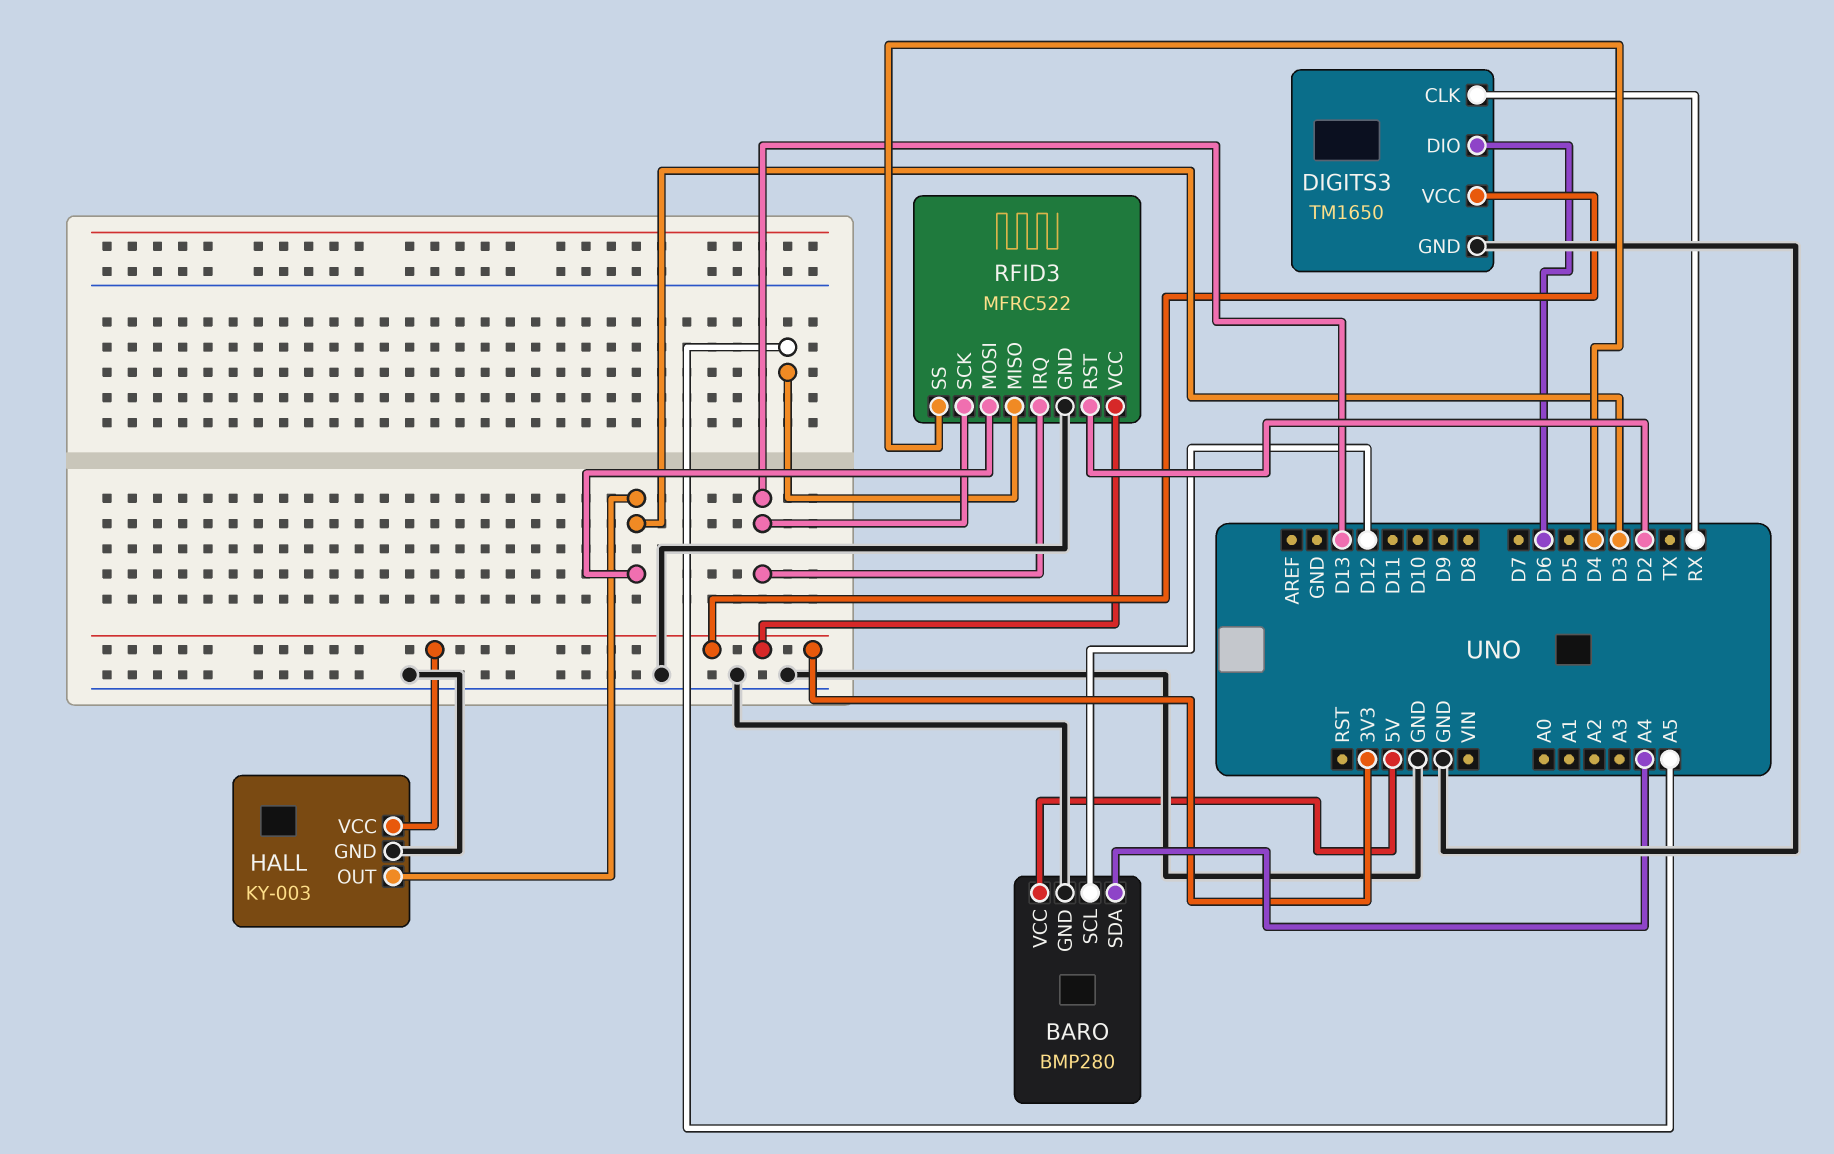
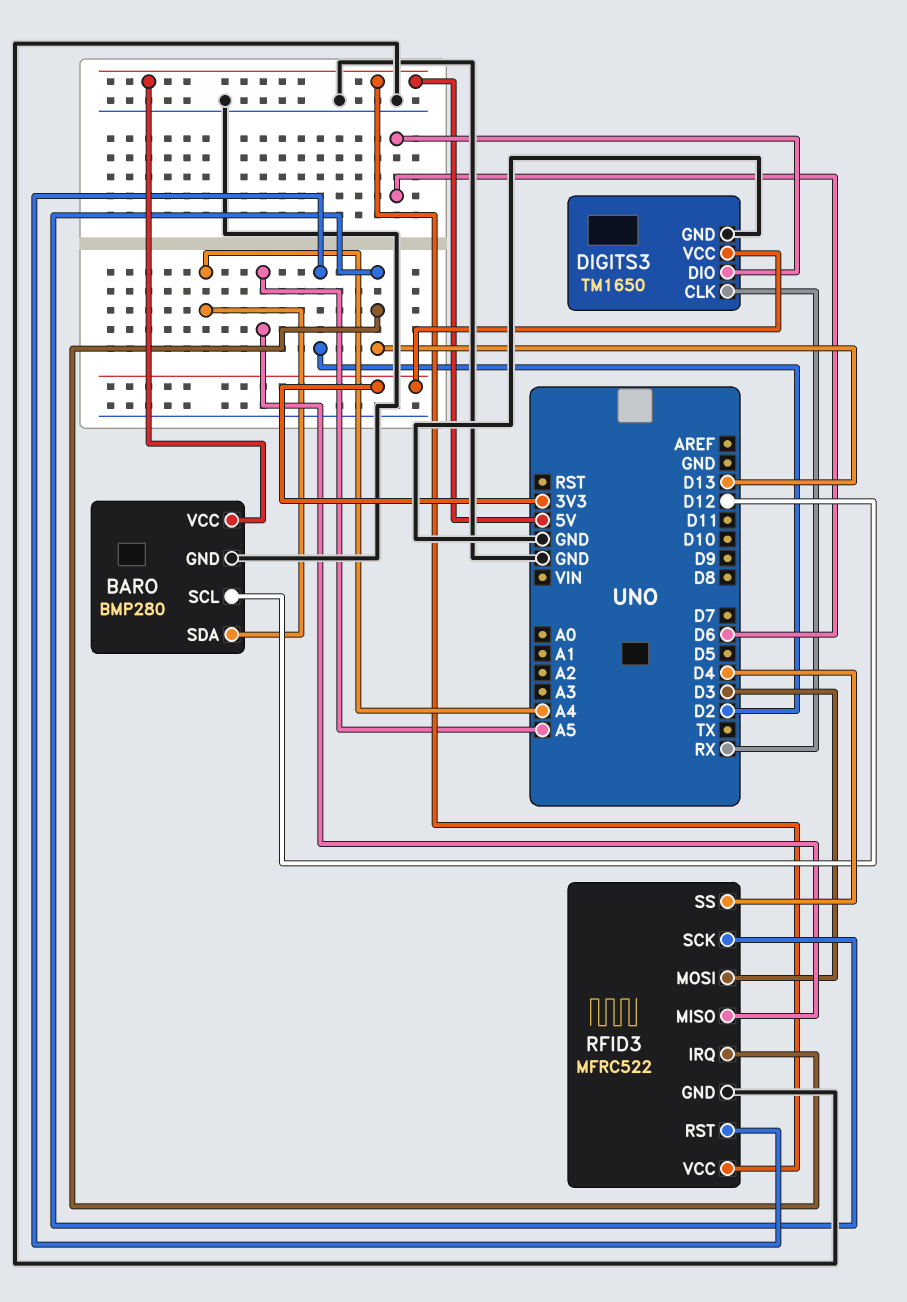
HALL: KY-003 -> none
HALL pin GND: GND -> none
HALL pin OUT: D3 -> none
HALL pin VCC: 3V3 -> none
RFID3 pin VCC: 3V3 -> 5V

